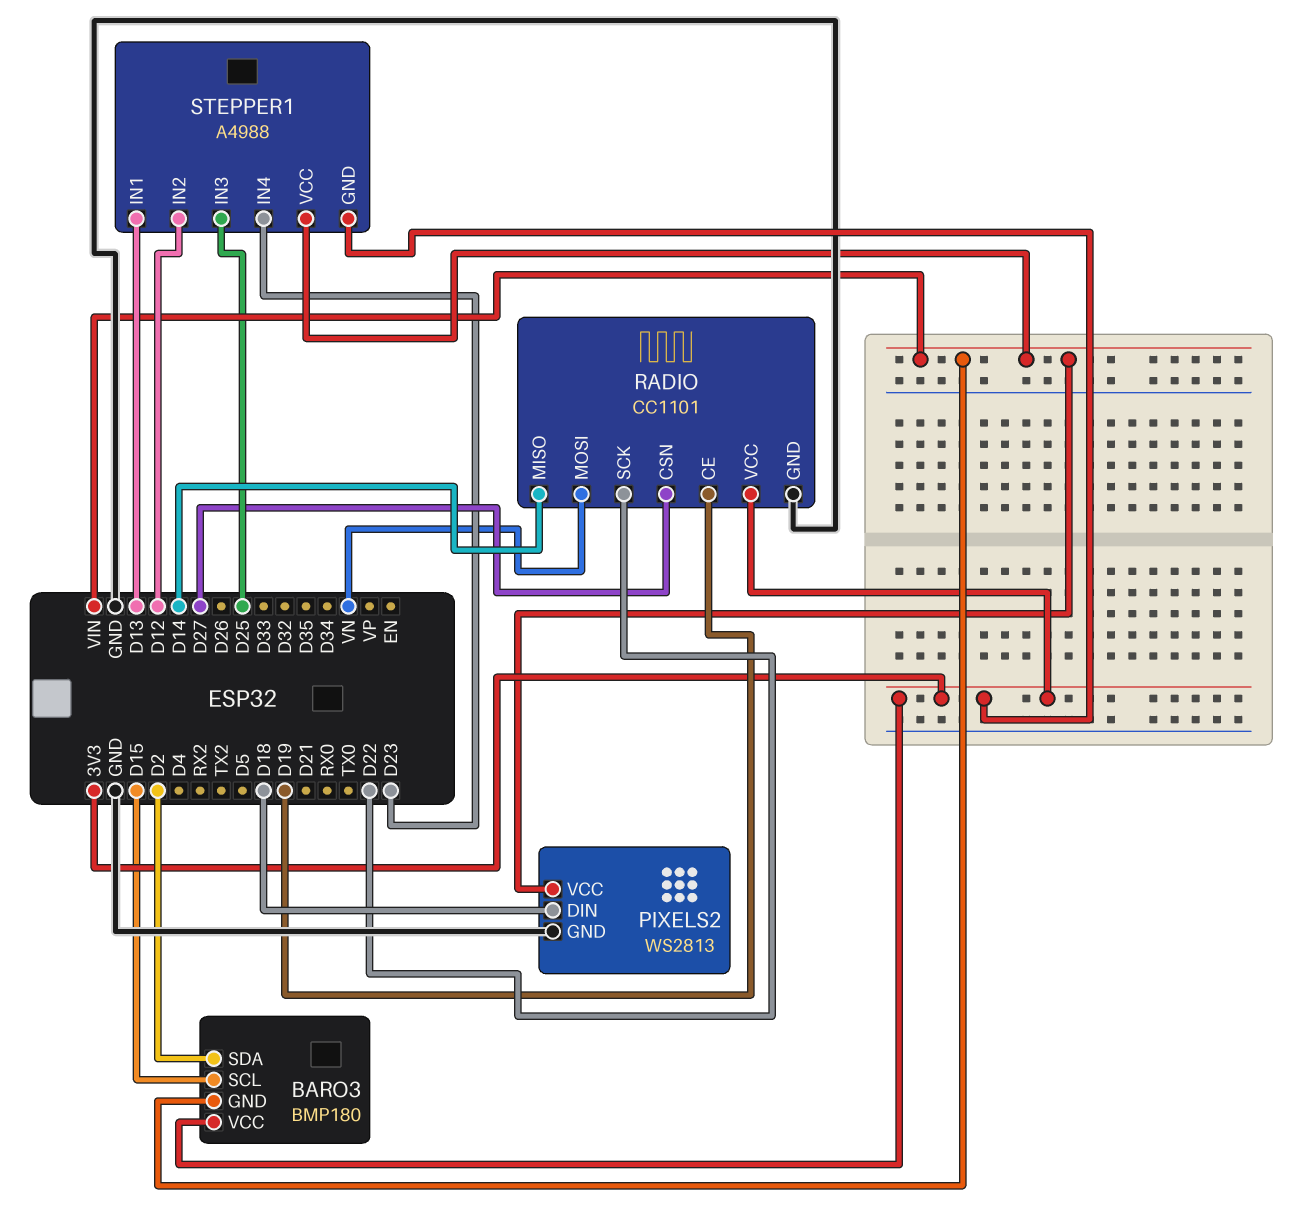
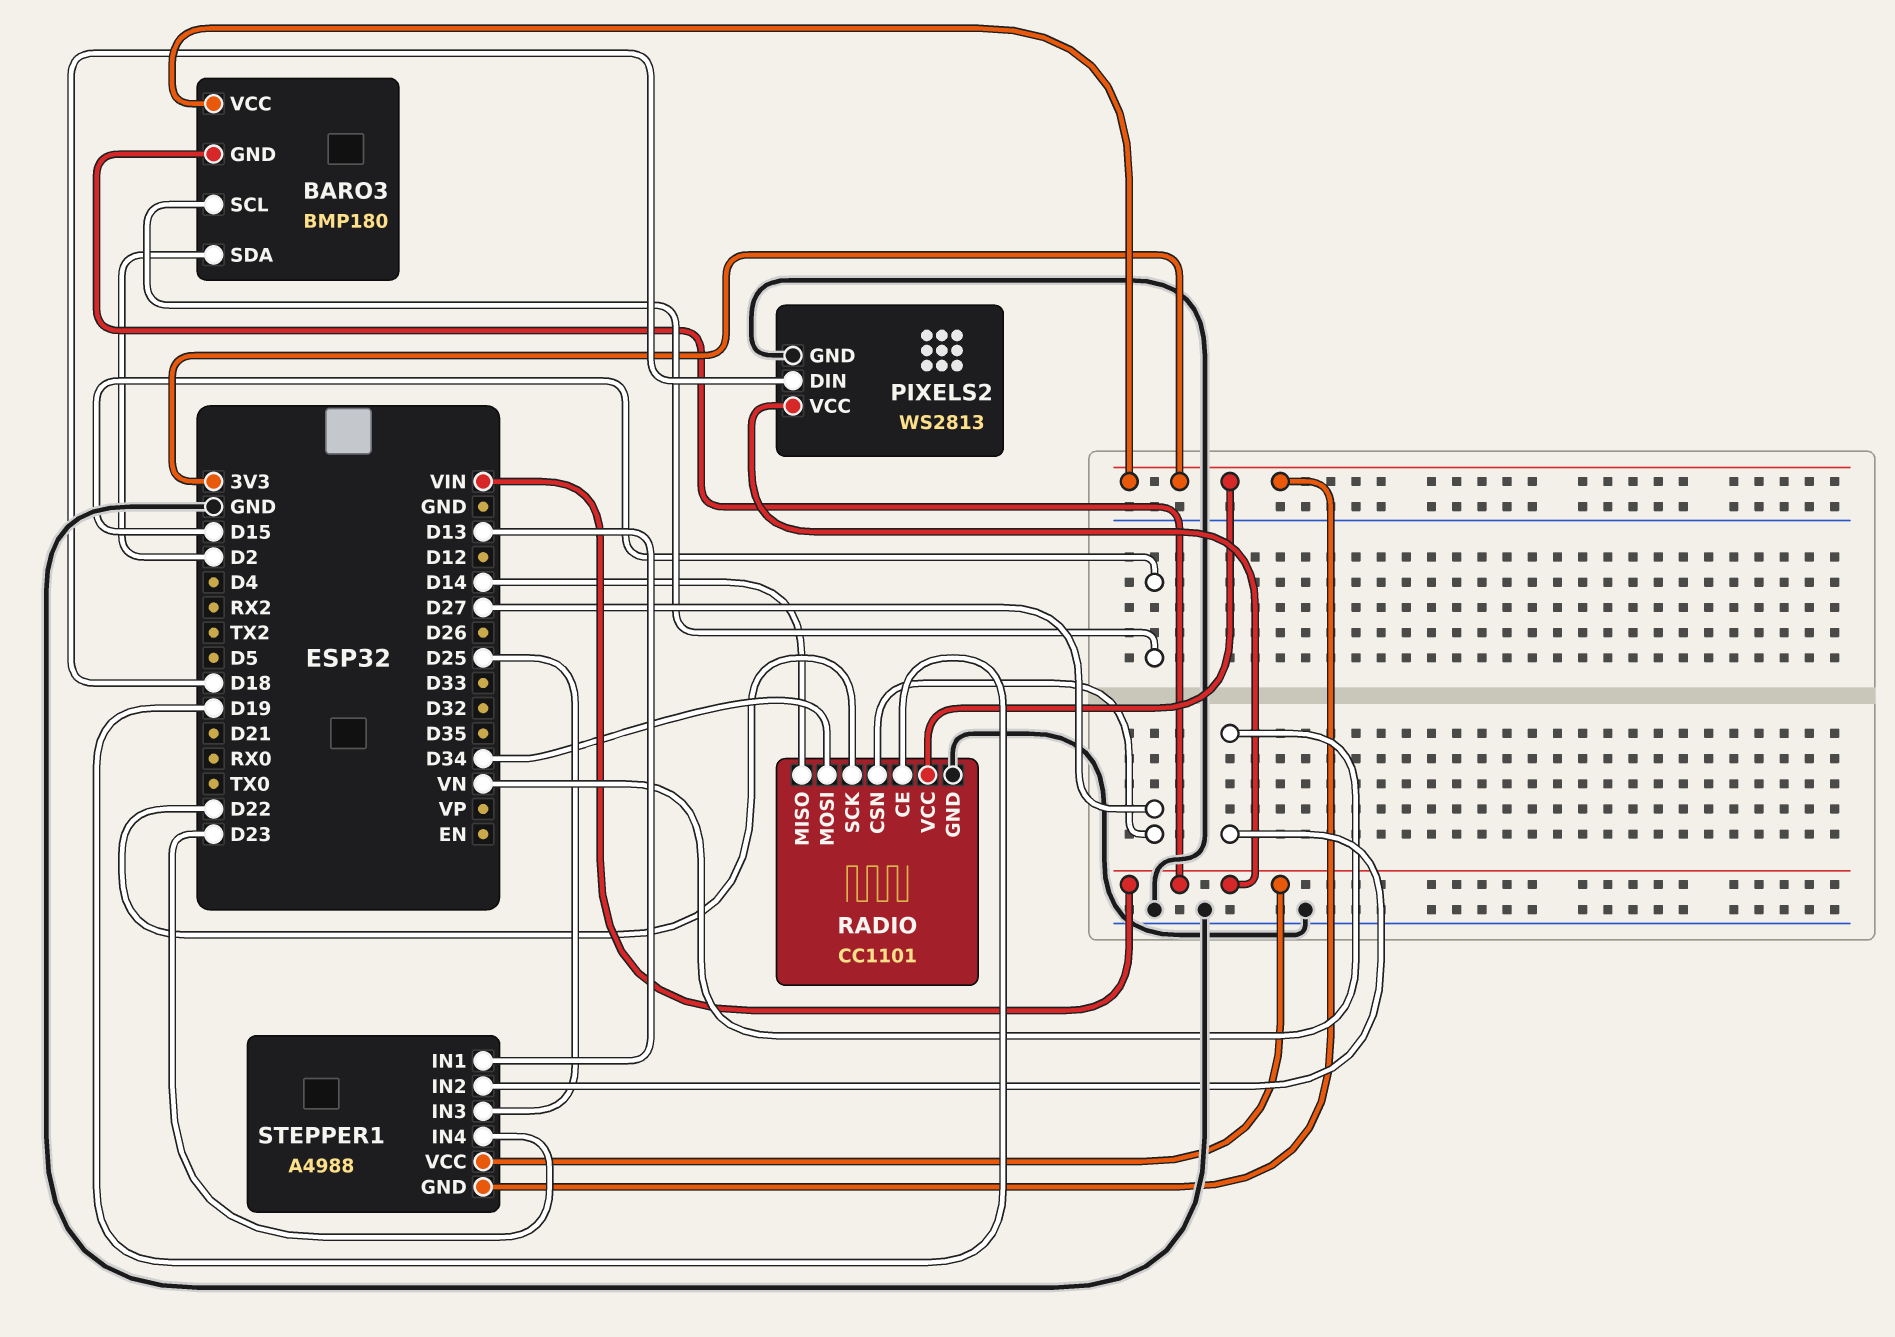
RADIO pin MOSI: VN -> D34
STEPPER1 pin IN2: D12 -> VN

